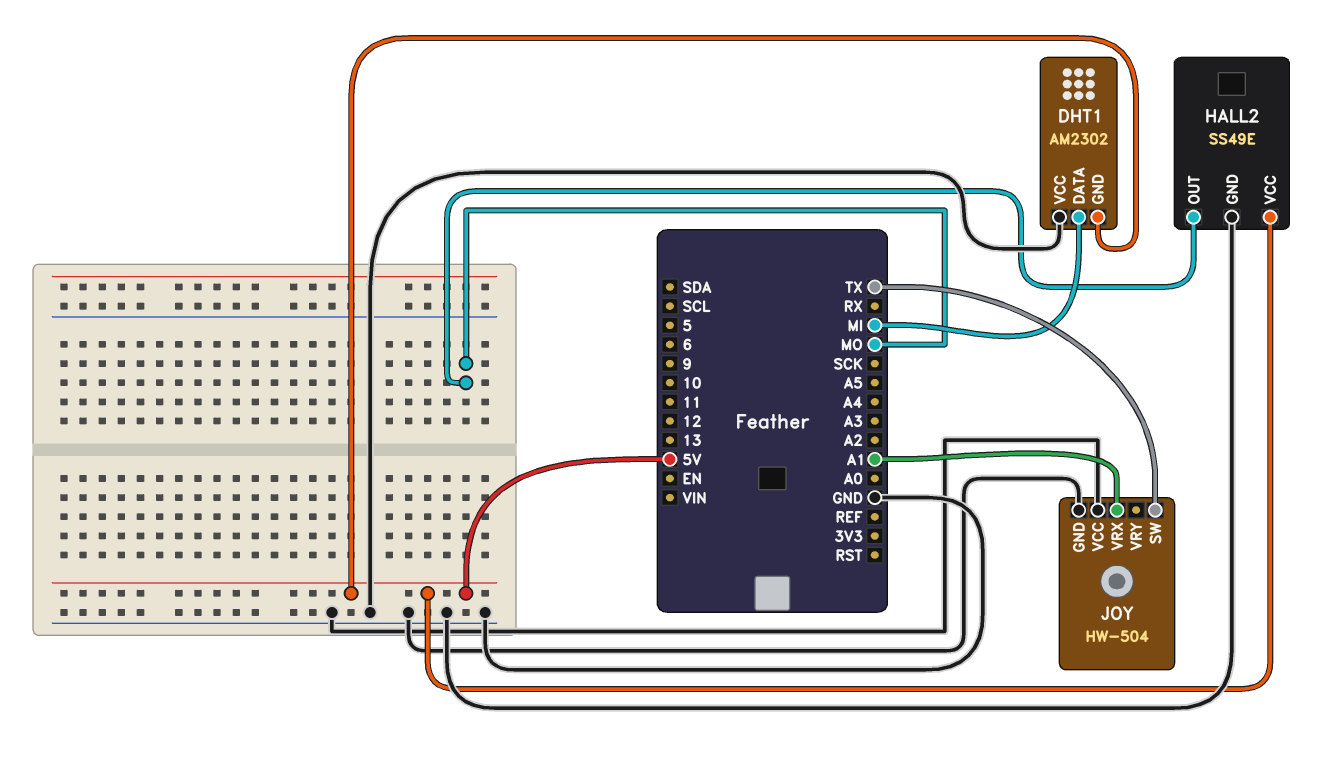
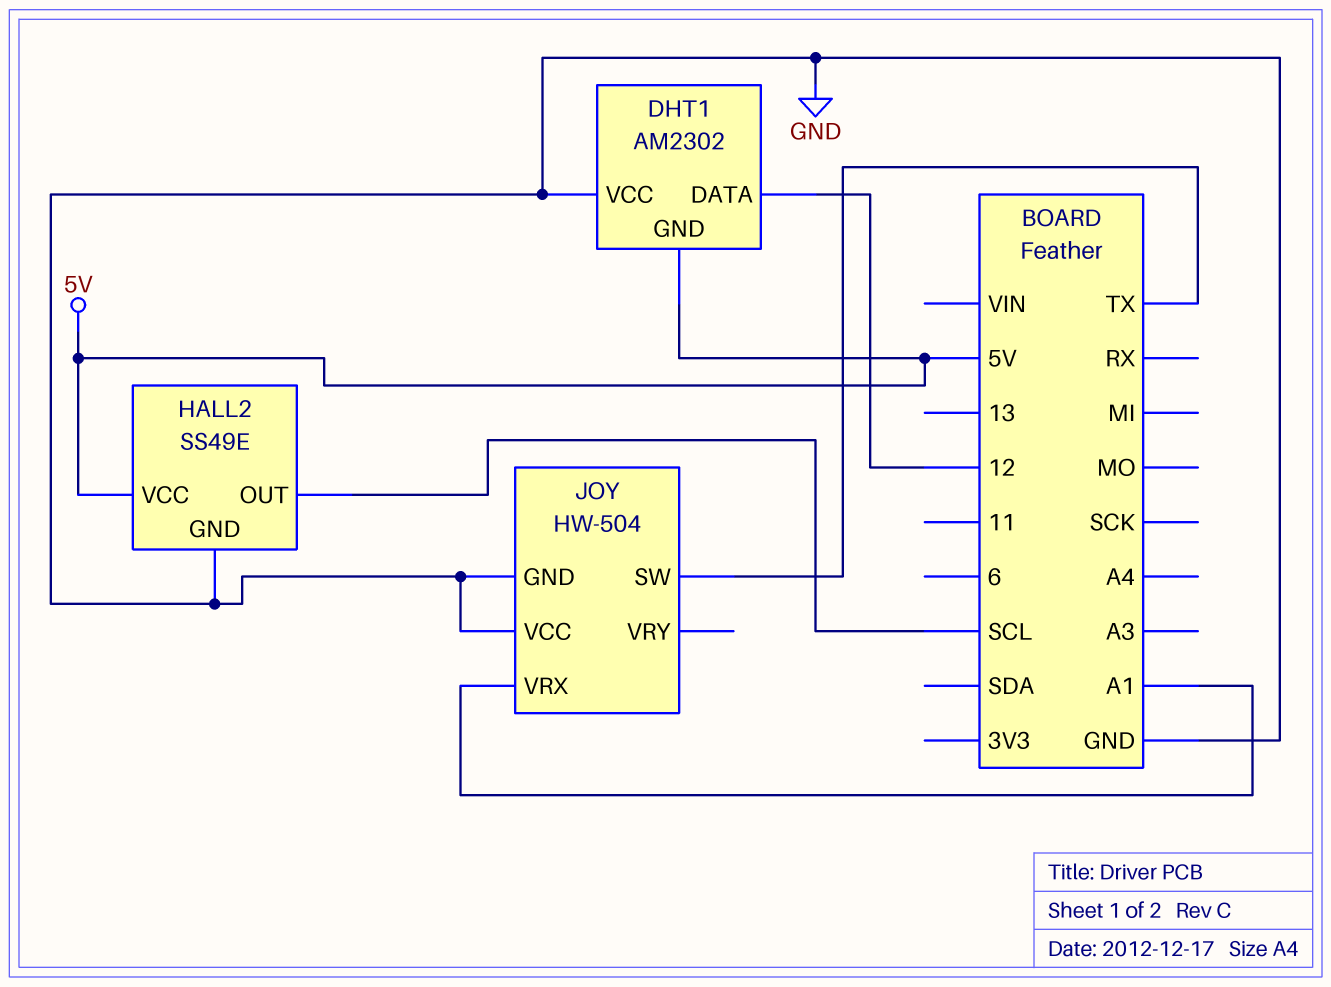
DHT1 pin DATA: MI -> 12
HALL2 pin OUT: MO -> SCL

